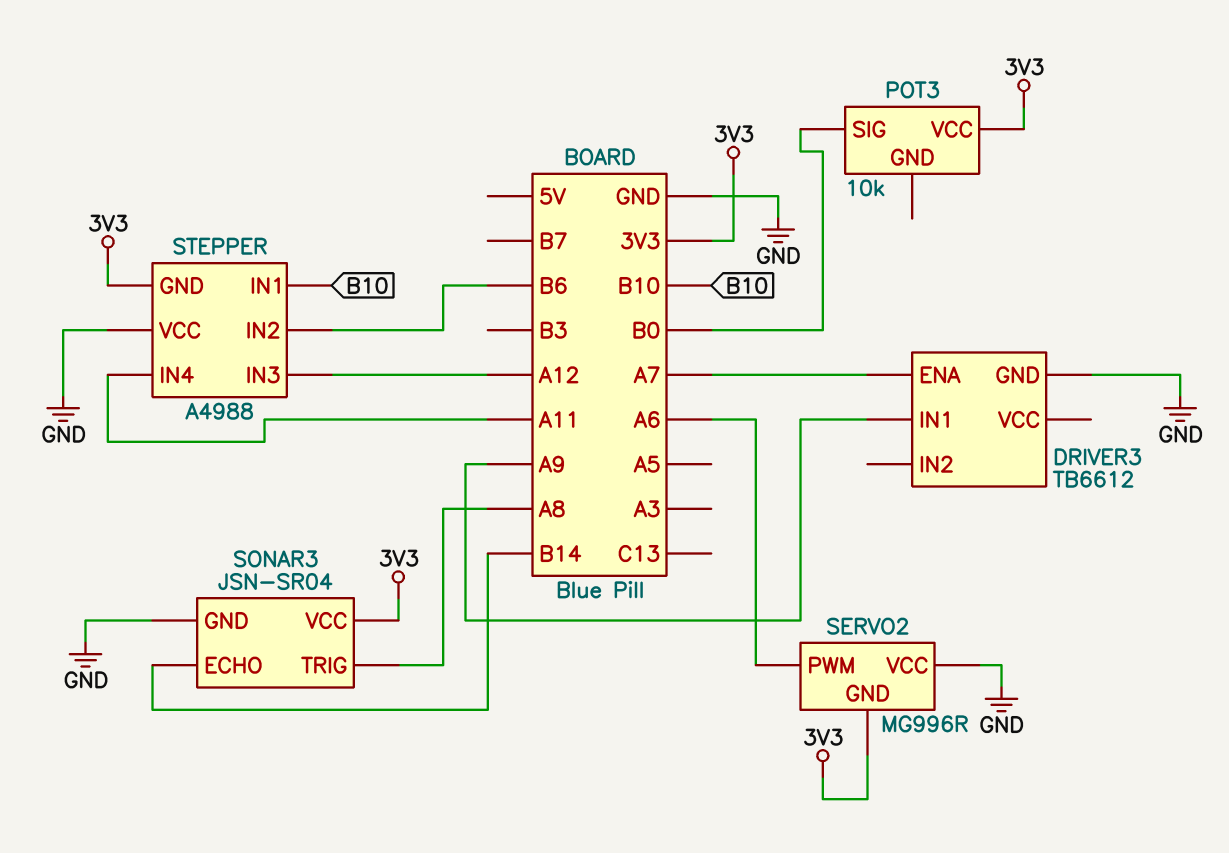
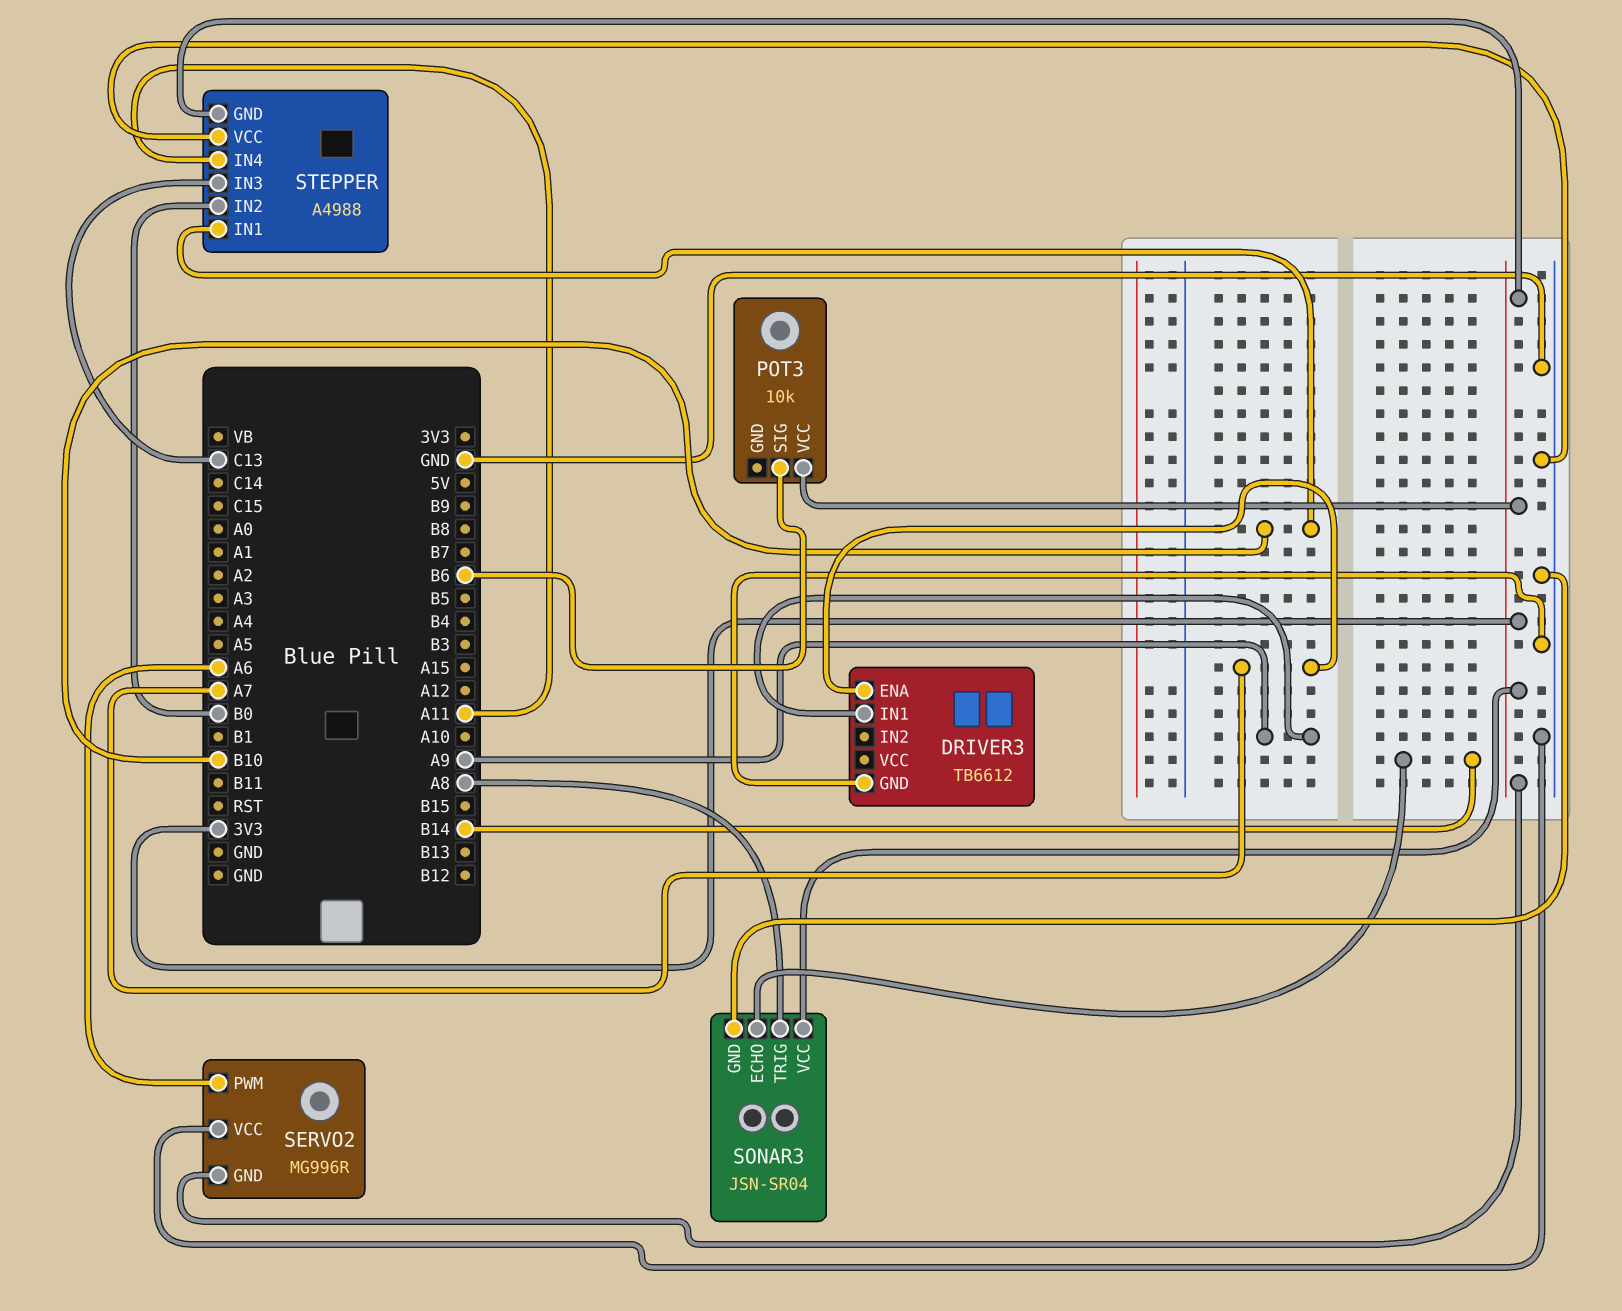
POT3 pin SIG: B0 -> B6
STEPPER pin IN2: B6 -> B0
STEPPER pin IN3: A12 -> C13

